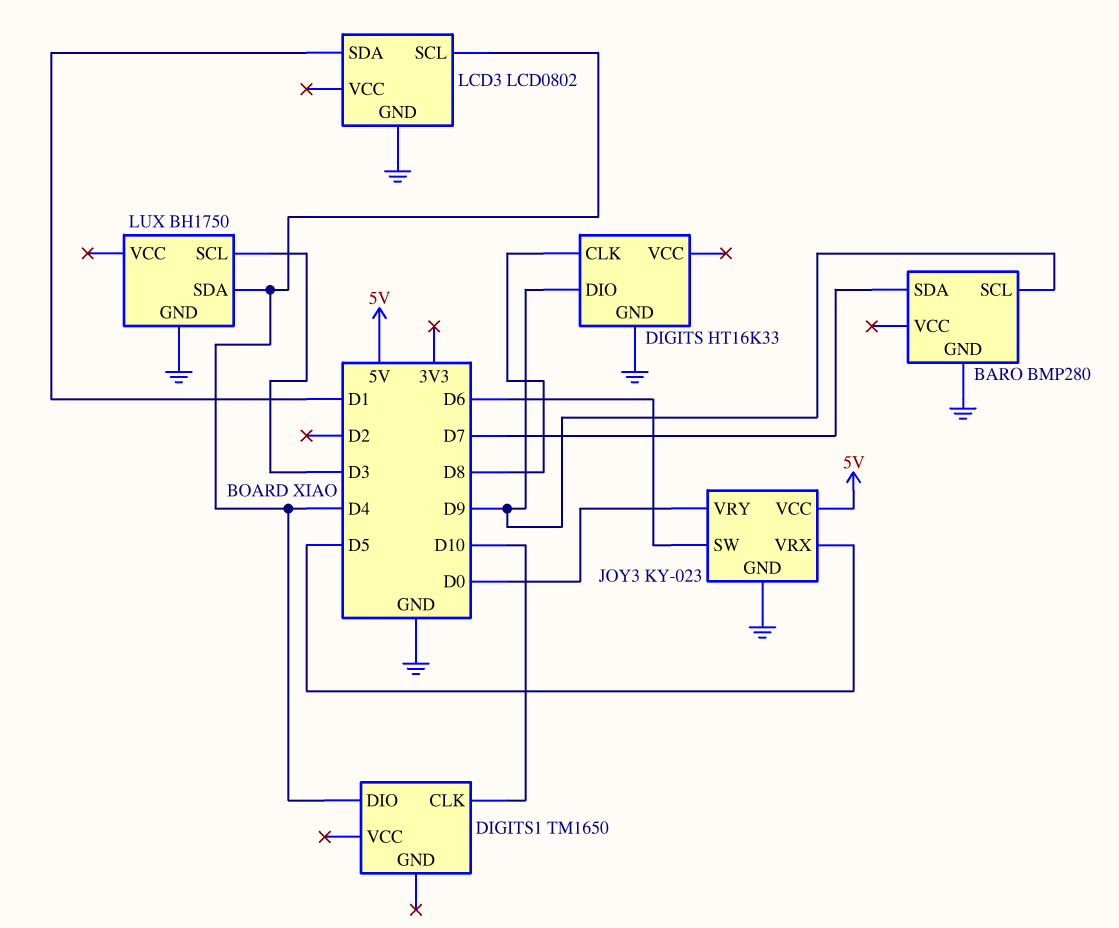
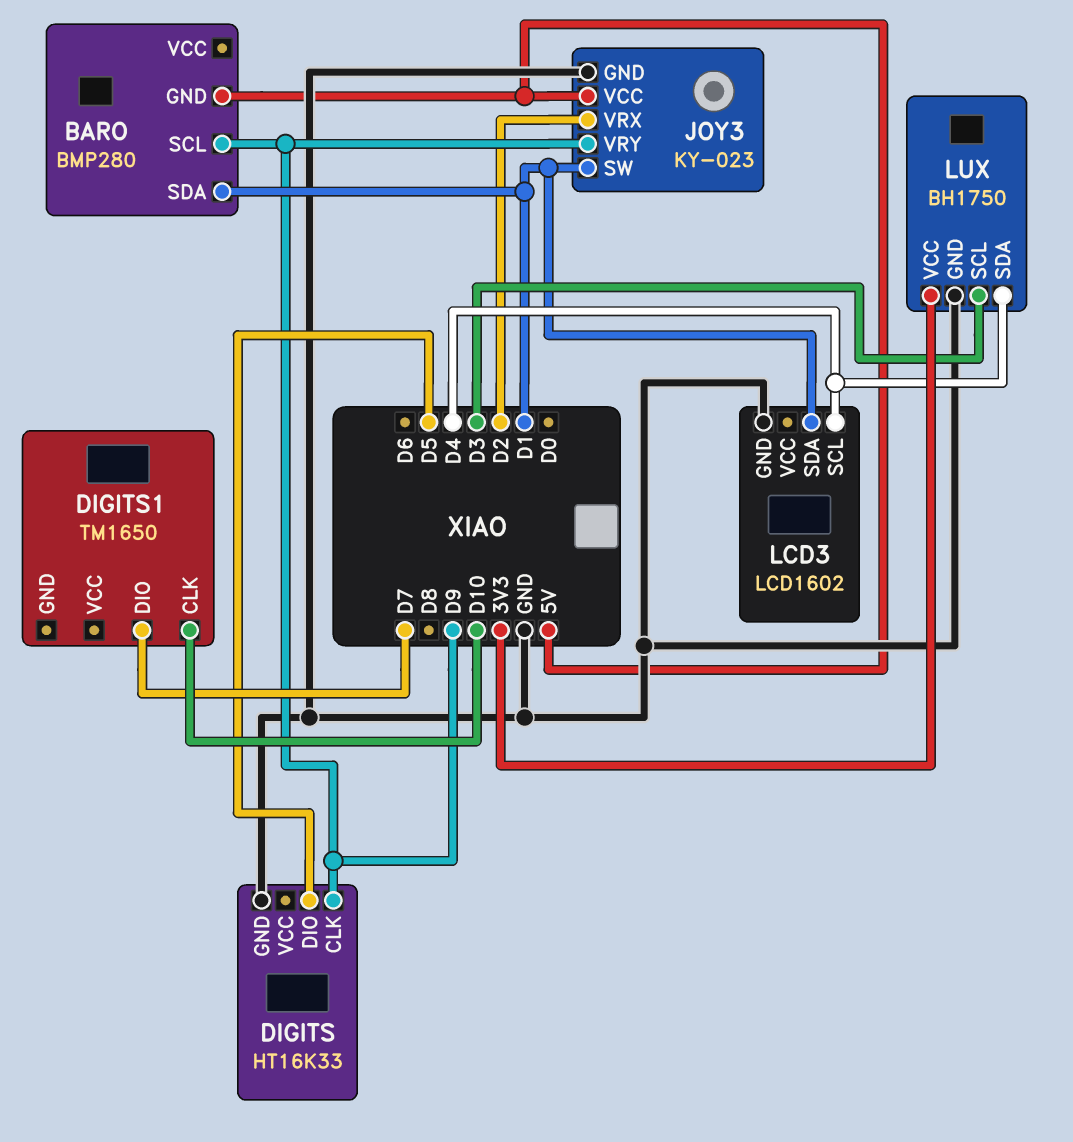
BARO pin GND: GND -> 5V
BARO pin SDA: D7 -> D1
DIGITS pin CLK: D8 -> D9
DIGITS pin DIO: D9 -> D5
DIGITS1 pin DIO: D4 -> D7
JOY3 pin SW: D6 -> D1
JOY3 pin VRX: D5 -> D2
JOY3 pin VRY: D0 -> D9
LCD3: LCD0802 -> LCD1602
LUX pin VCC: none -> 3V3

